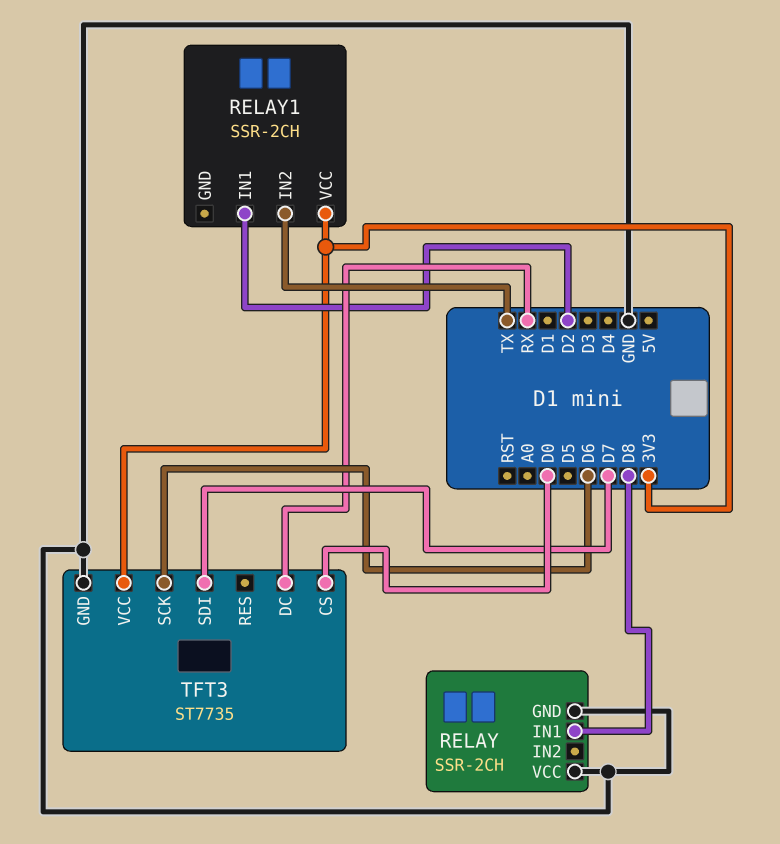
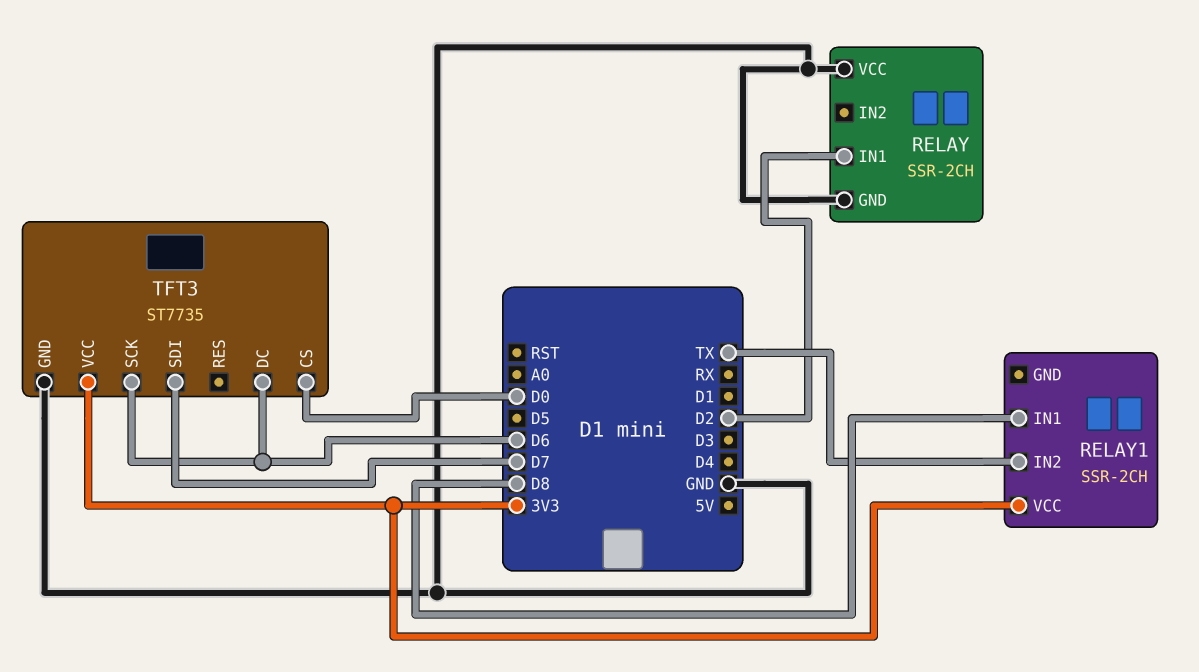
RELAY pin IN1: D8 -> D2
RELAY1 pin IN1: D2 -> D8
TFT3 pin DC: RX -> D6

